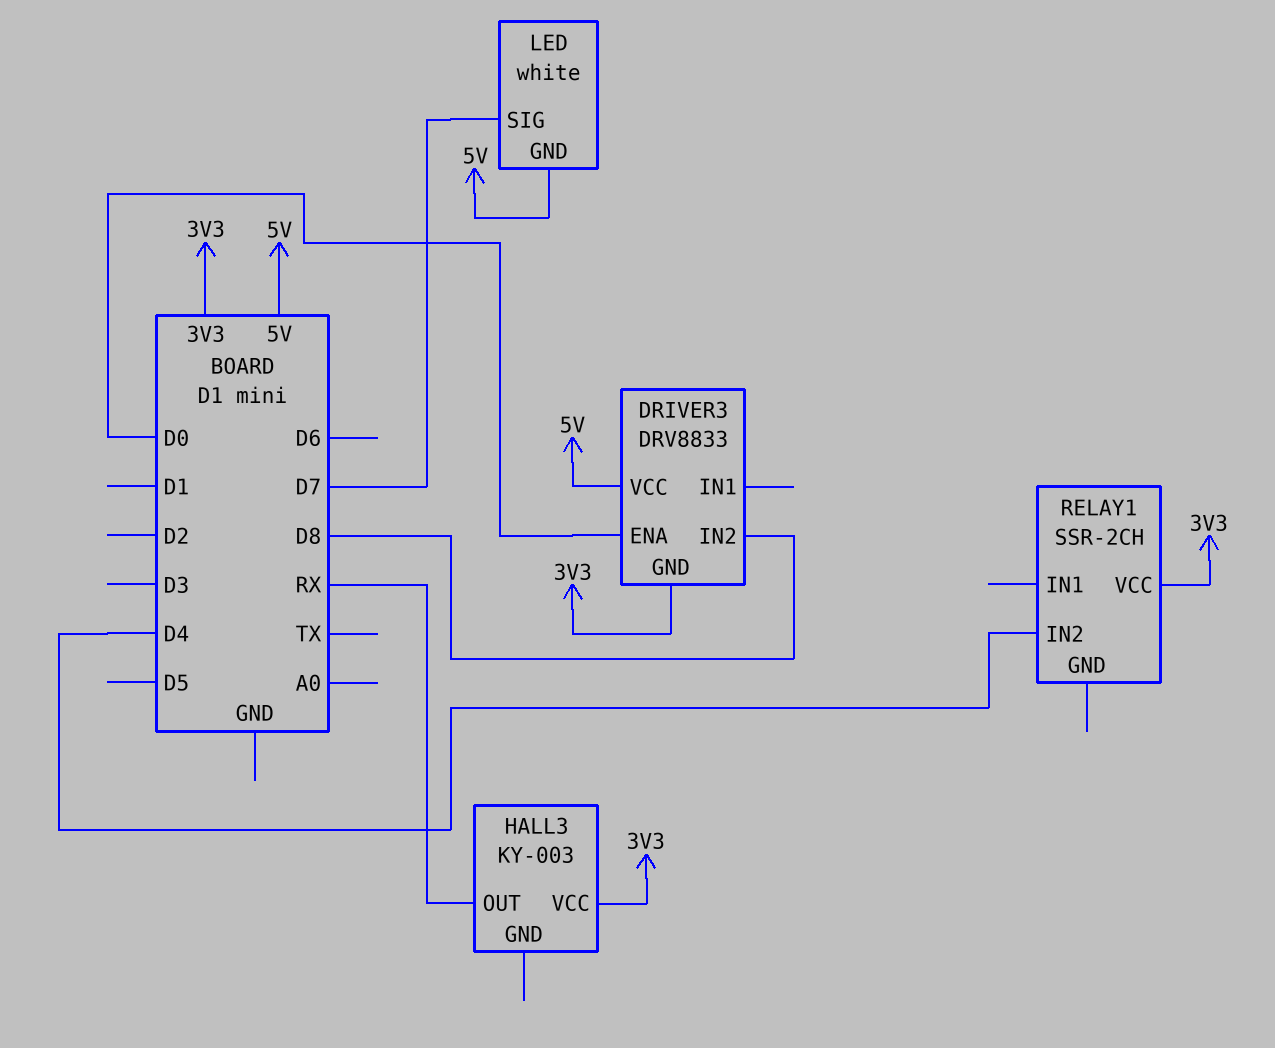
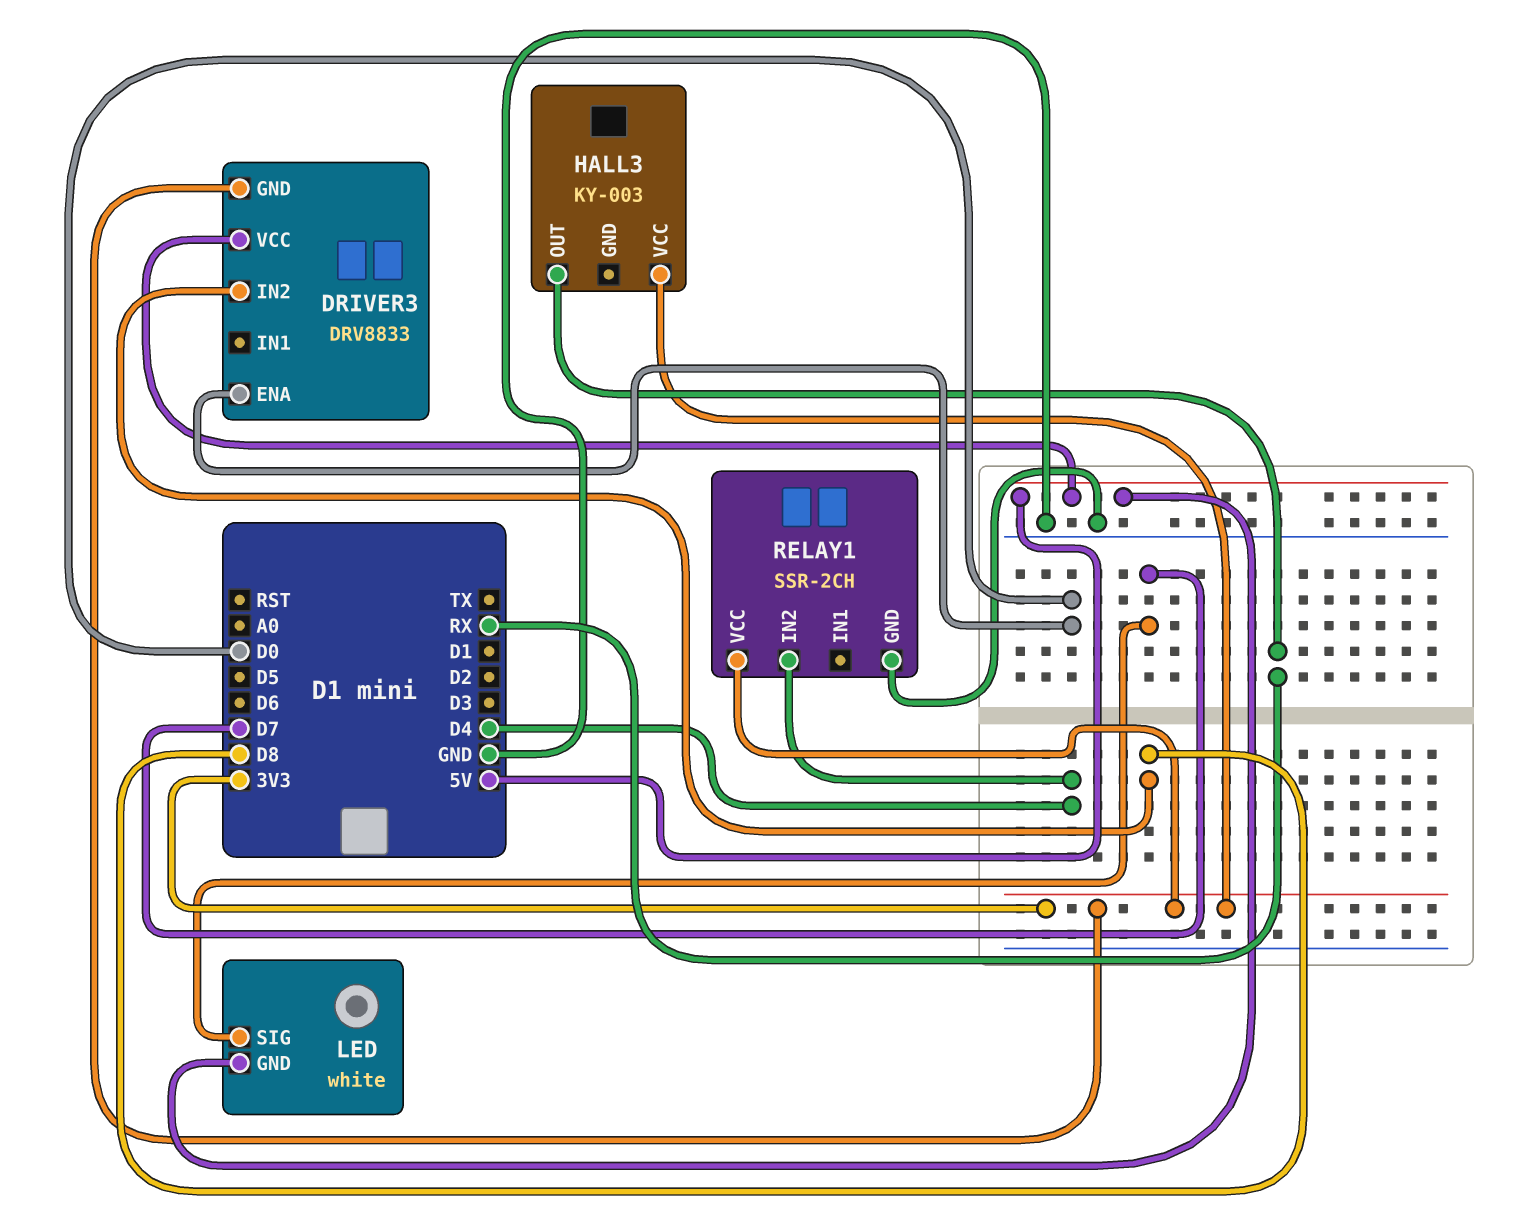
RELAY1 pin GND: none -> GND

